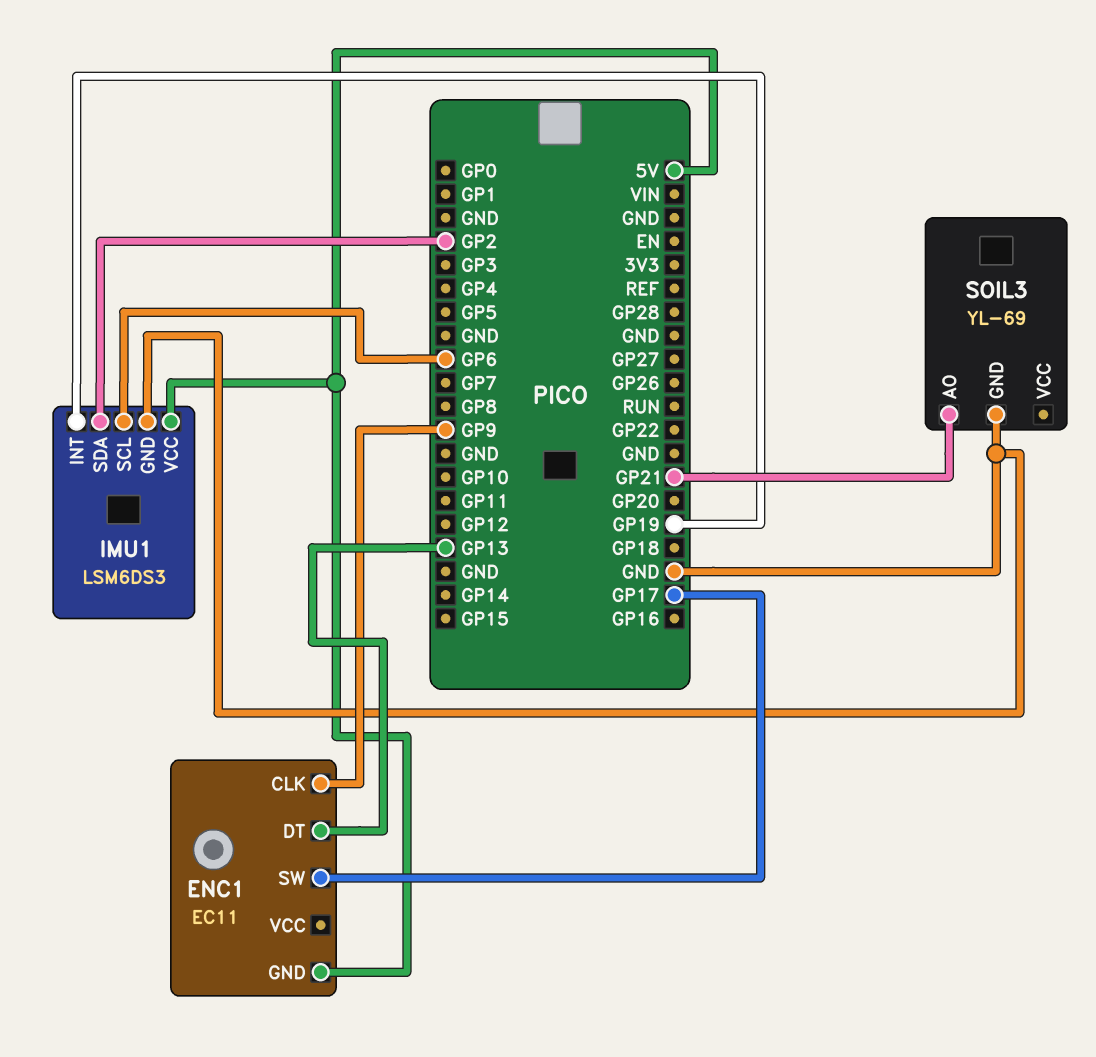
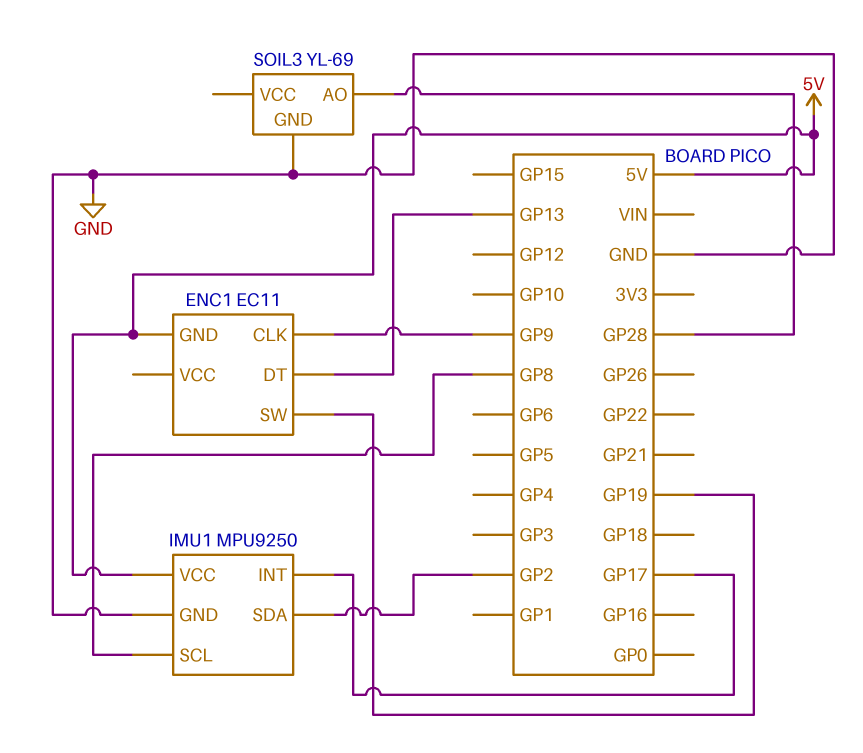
ENC1 pin SW: GP17 -> GP19
IMU1: LSM6DS3 -> MPU9250
IMU1 pin INT: GP19 -> GP17
IMU1 pin SCL: GP6 -> GP8
SOIL3 pin AO: GP21 -> GP28

